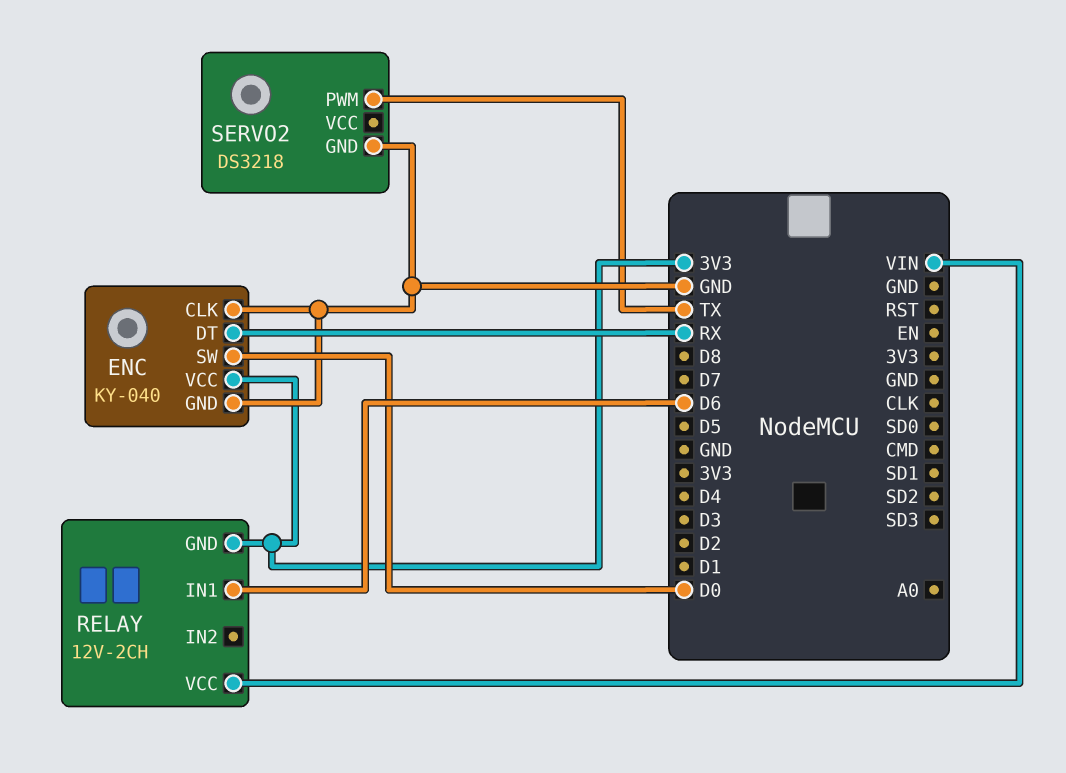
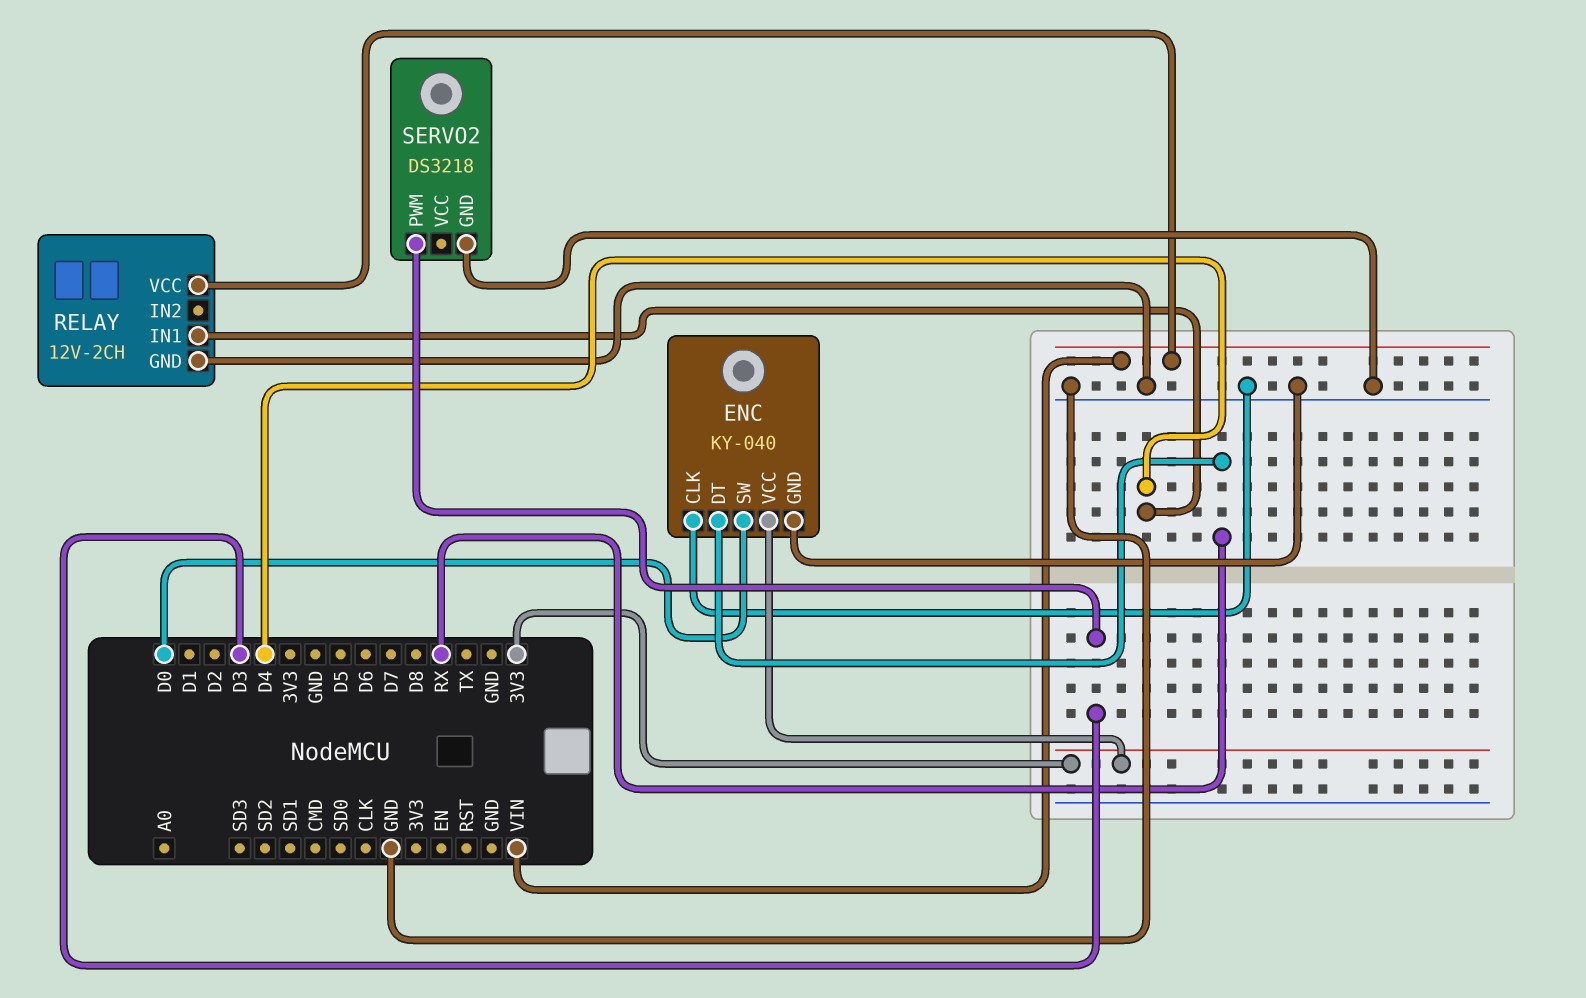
RELAY pin GND: 3V3 -> GND
RELAY pin IN1: D6 -> D4
SERVO2 pin PWM: TX -> D3

